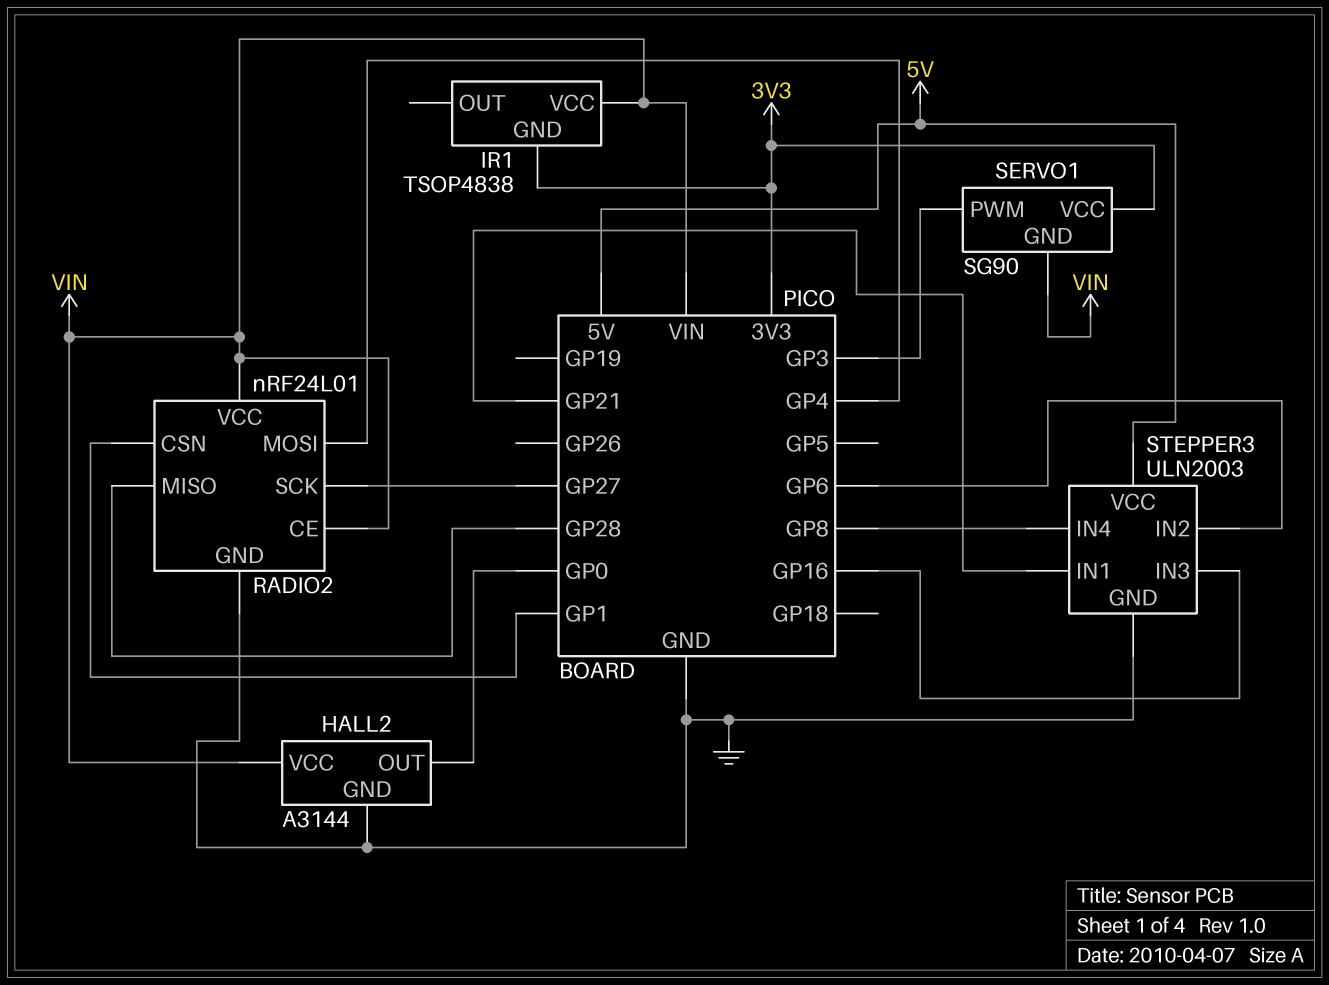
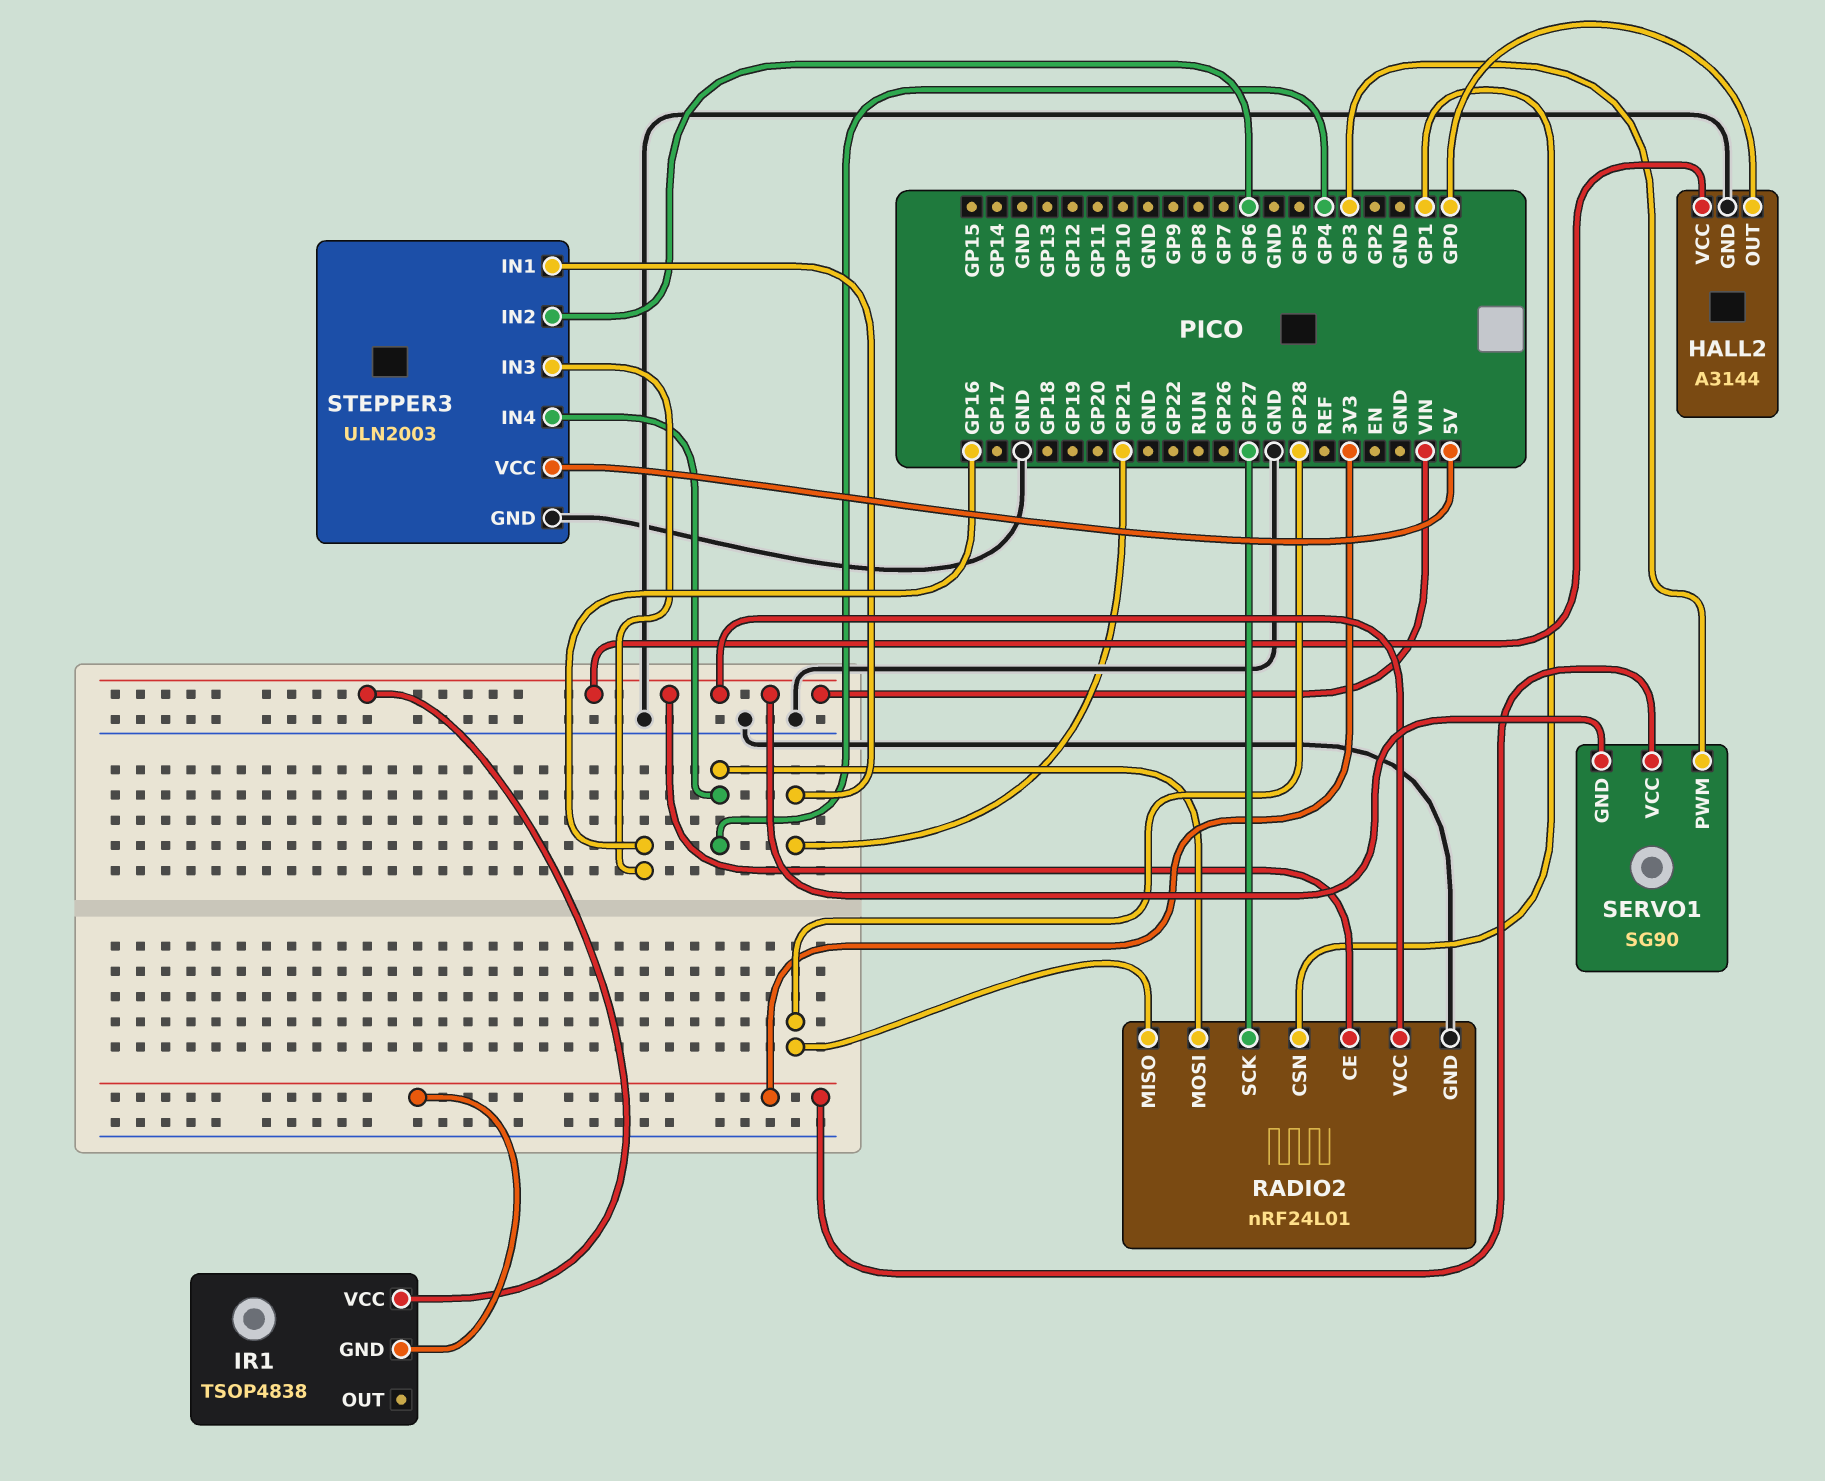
STEPPER3 pin IN4: GP8 -> GP4

